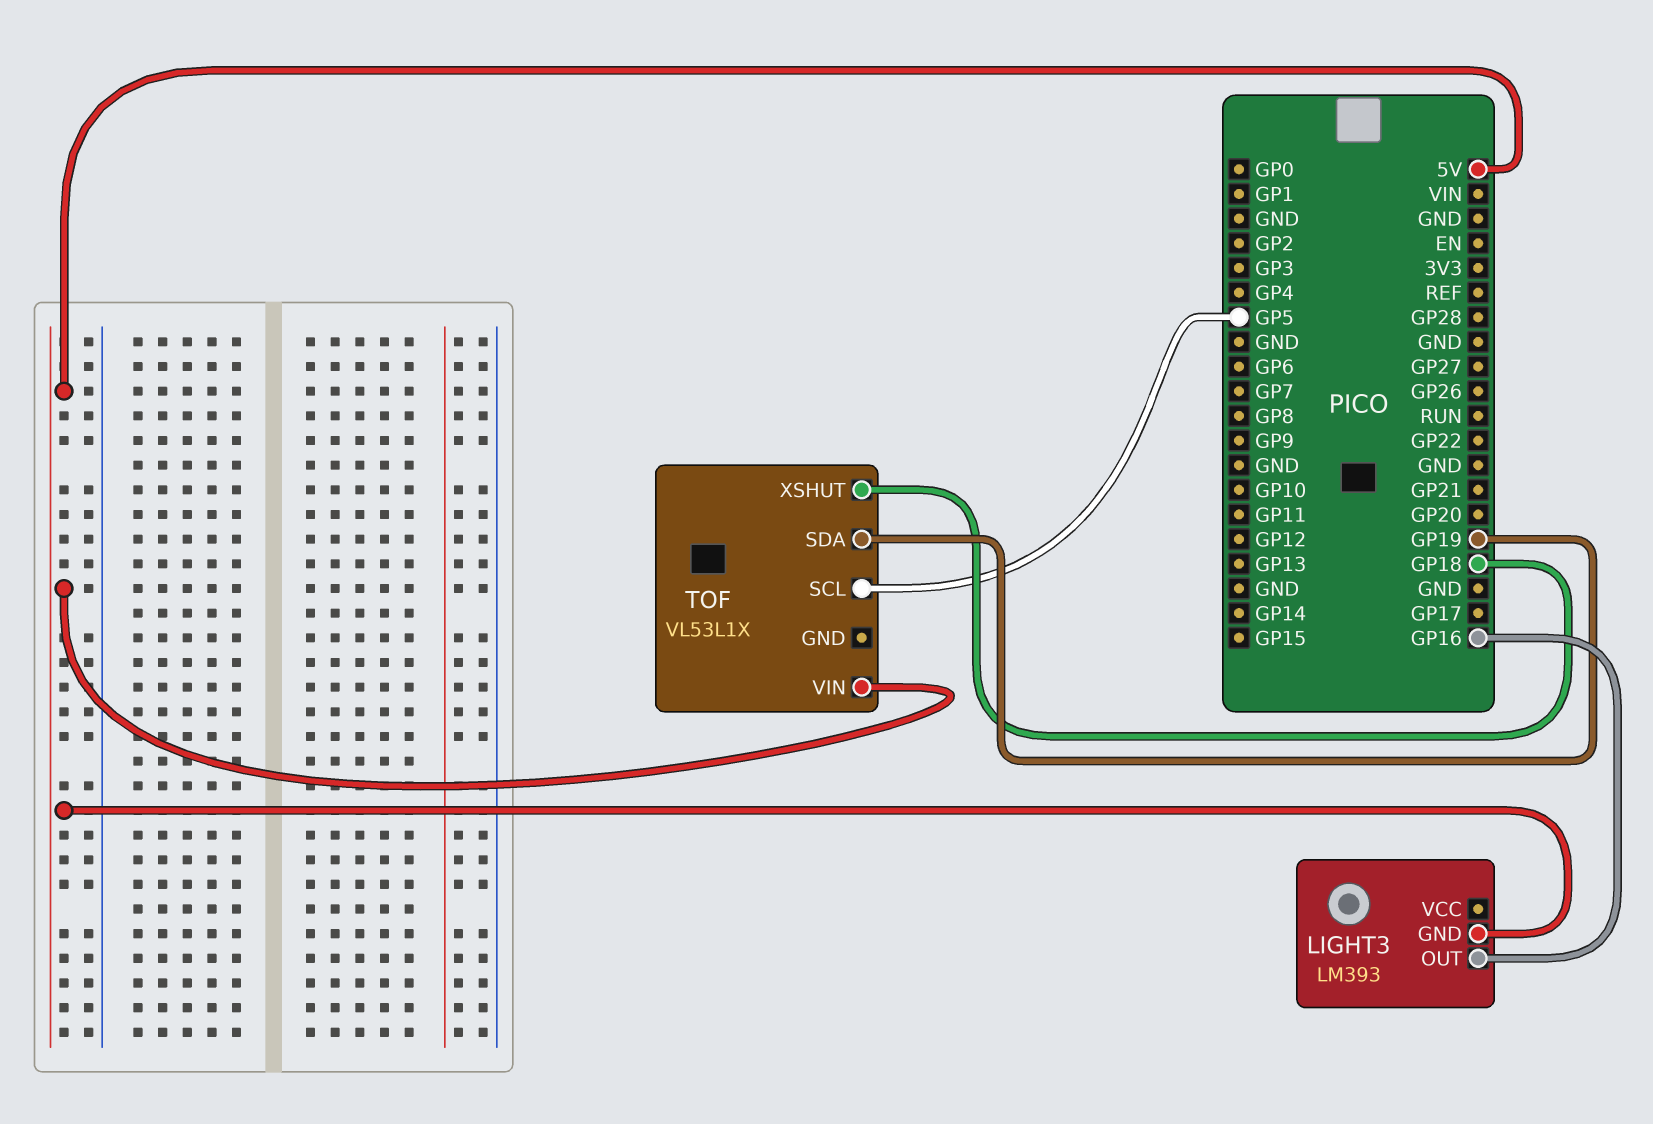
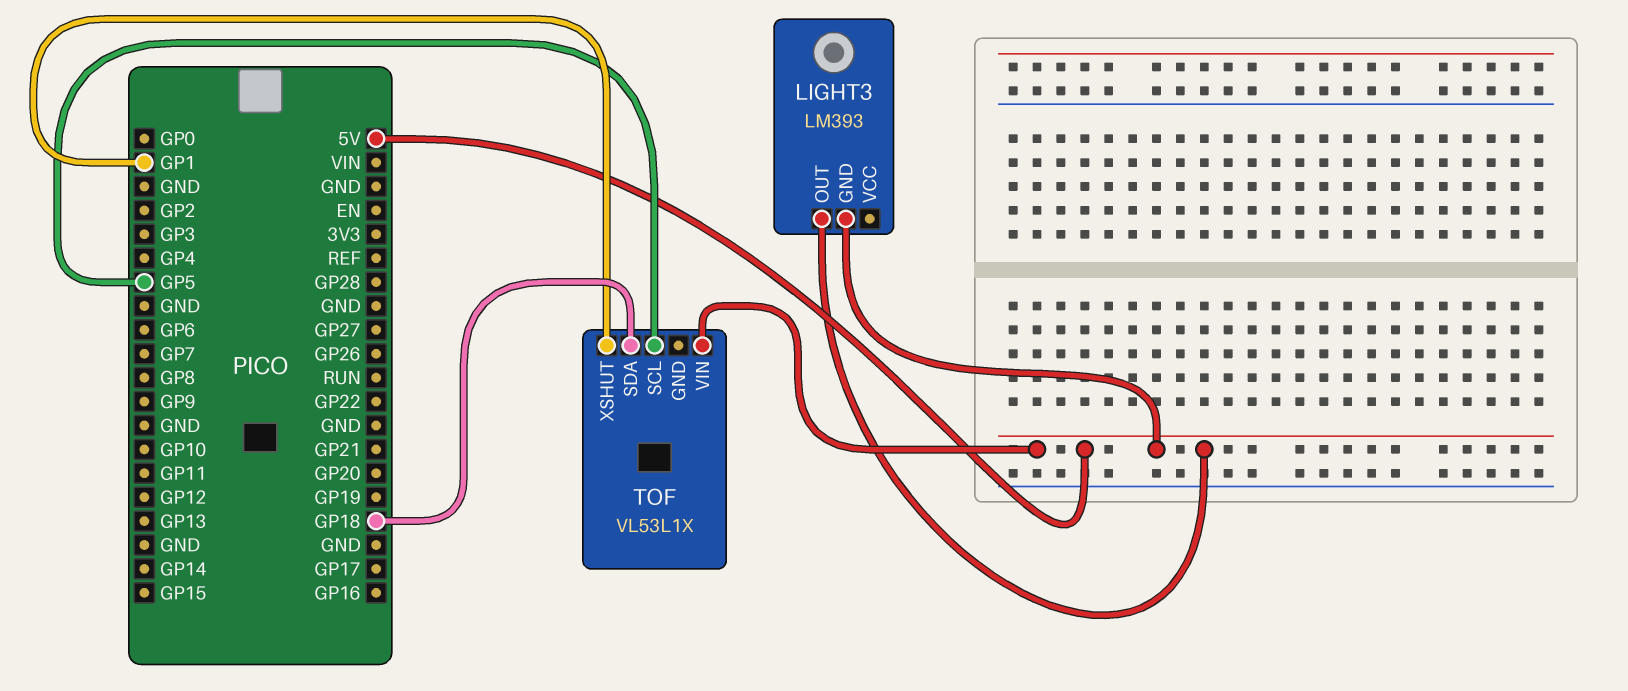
LIGHT3 pin OUT: GP16 -> 5V
TOF pin SDA: GP19 -> GP18
TOF pin XSHUT: GP18 -> GP1

